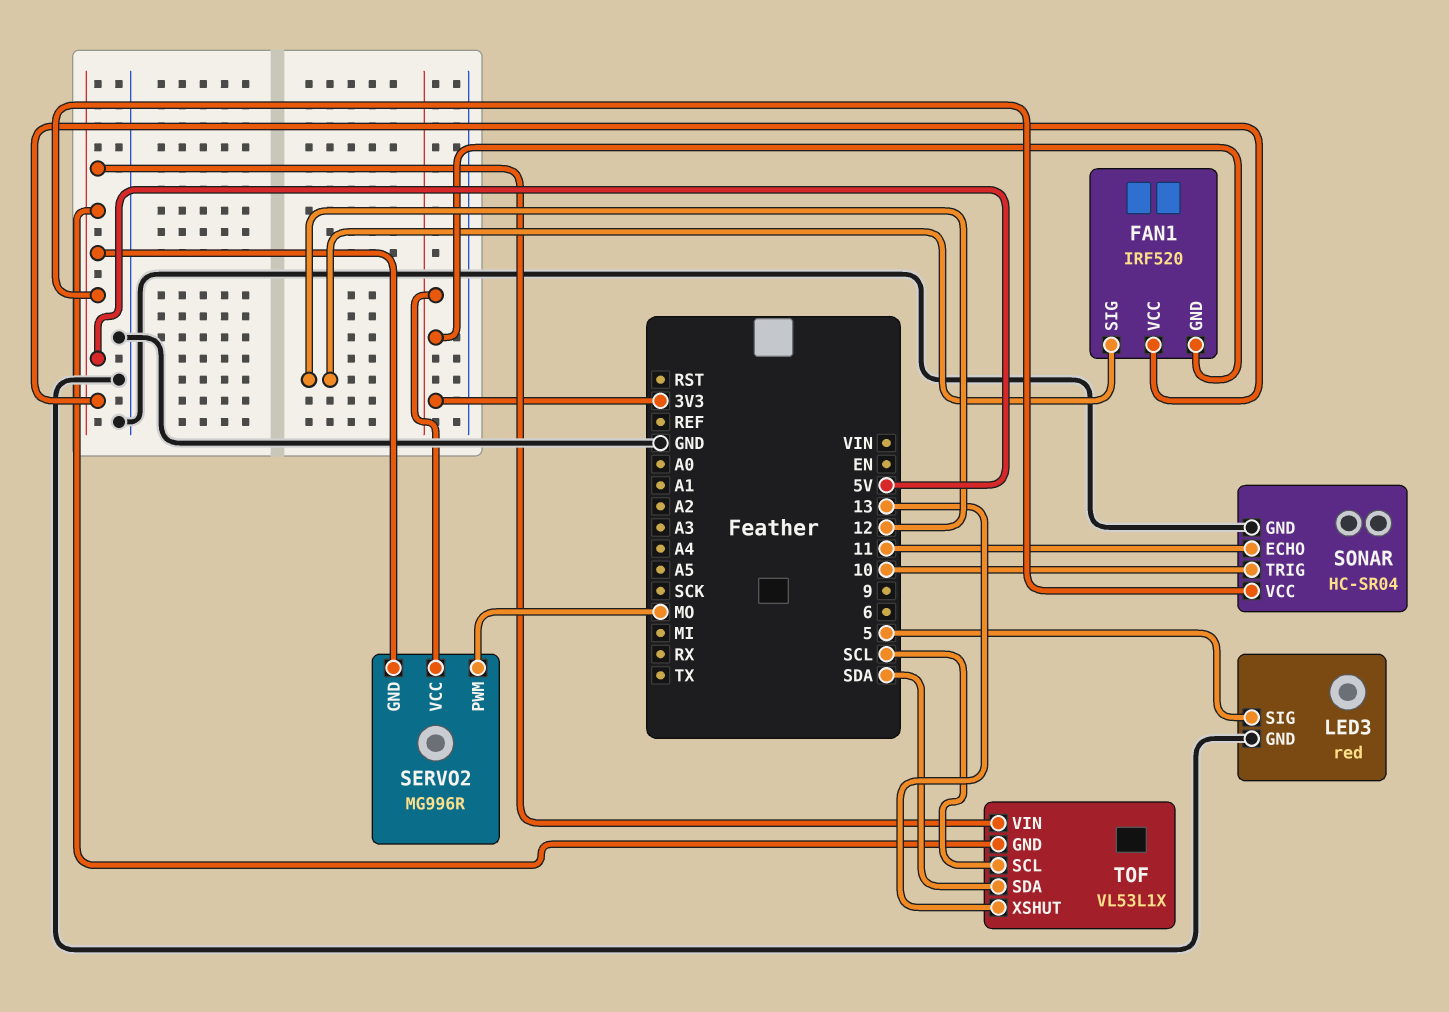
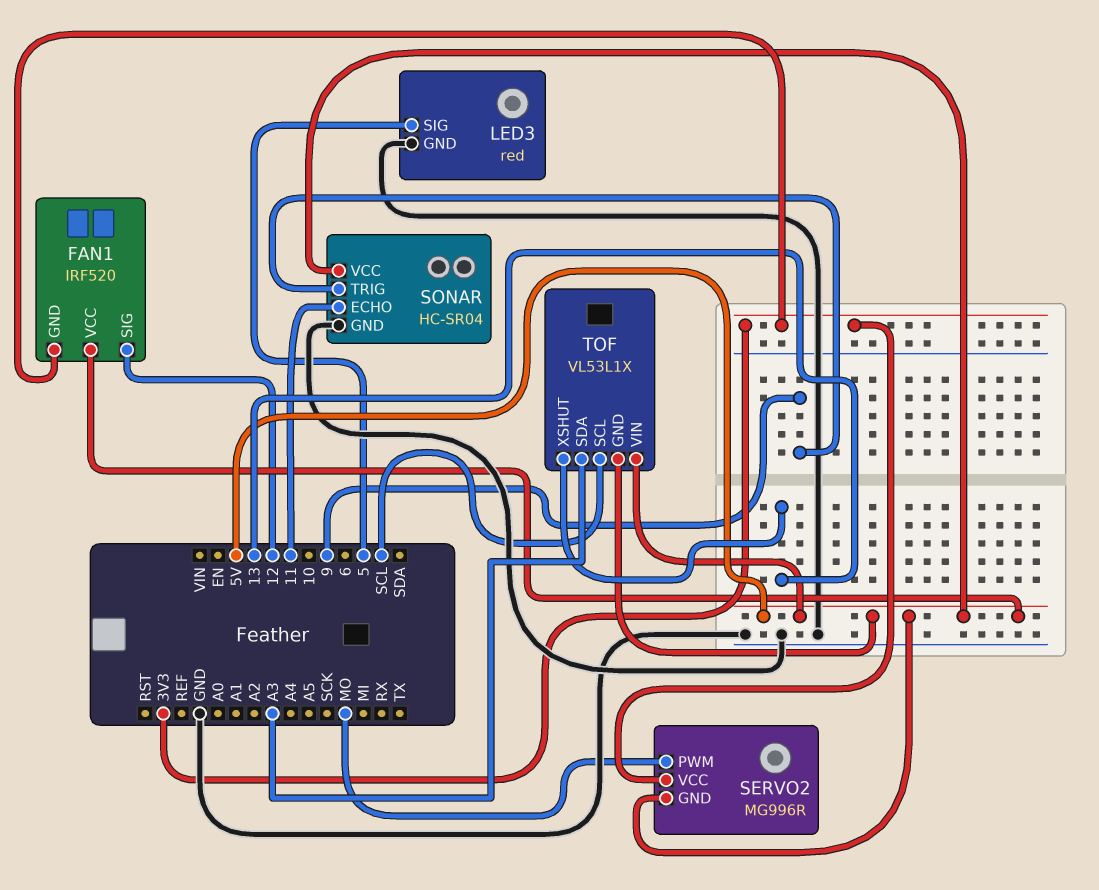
SONAR pin TRIG: 10 -> 9
TOF pin SDA: SDA -> A3

